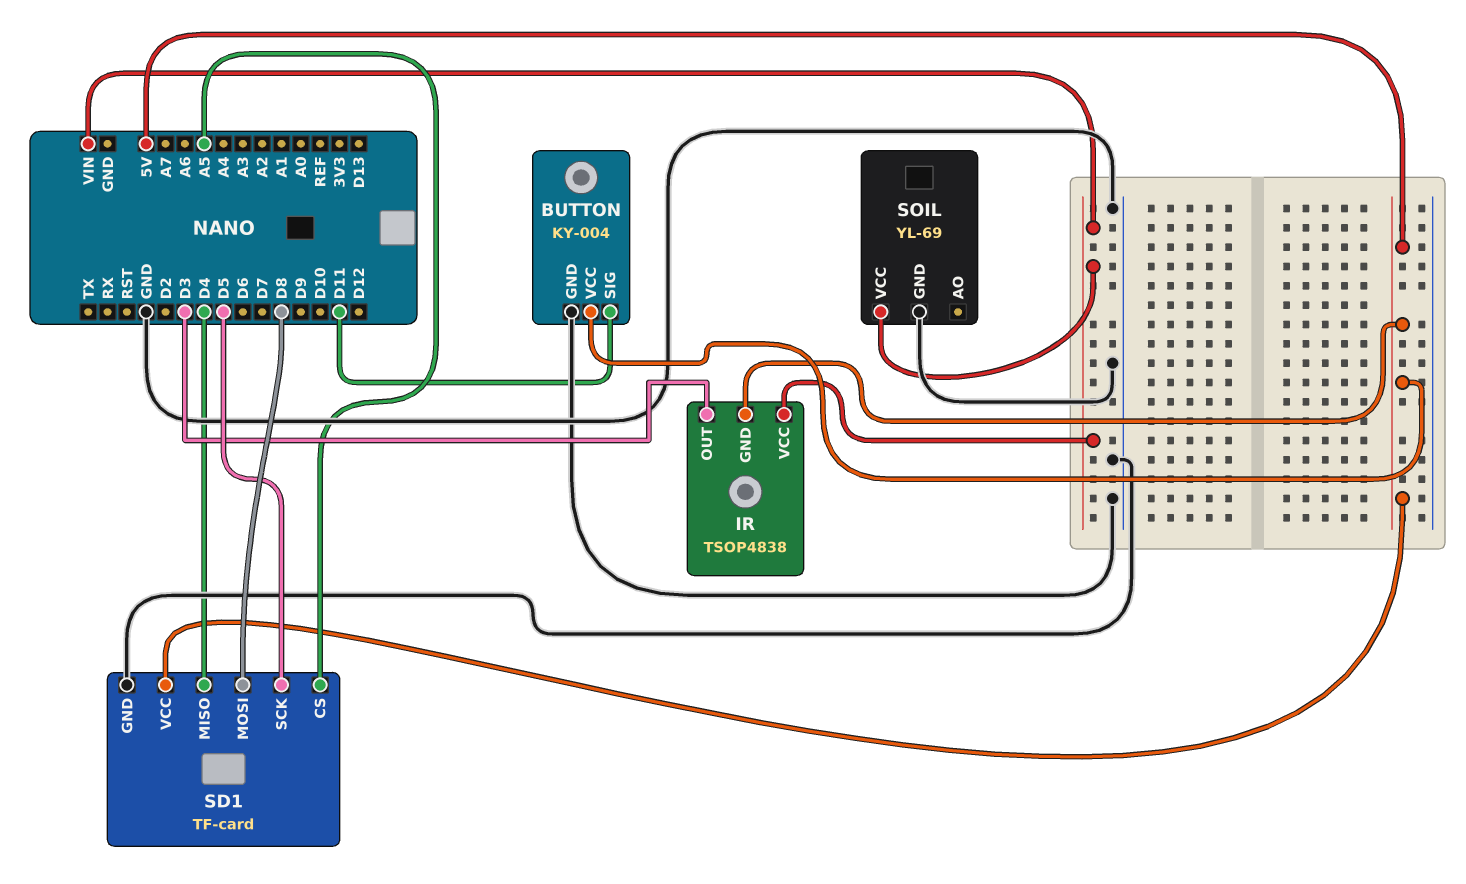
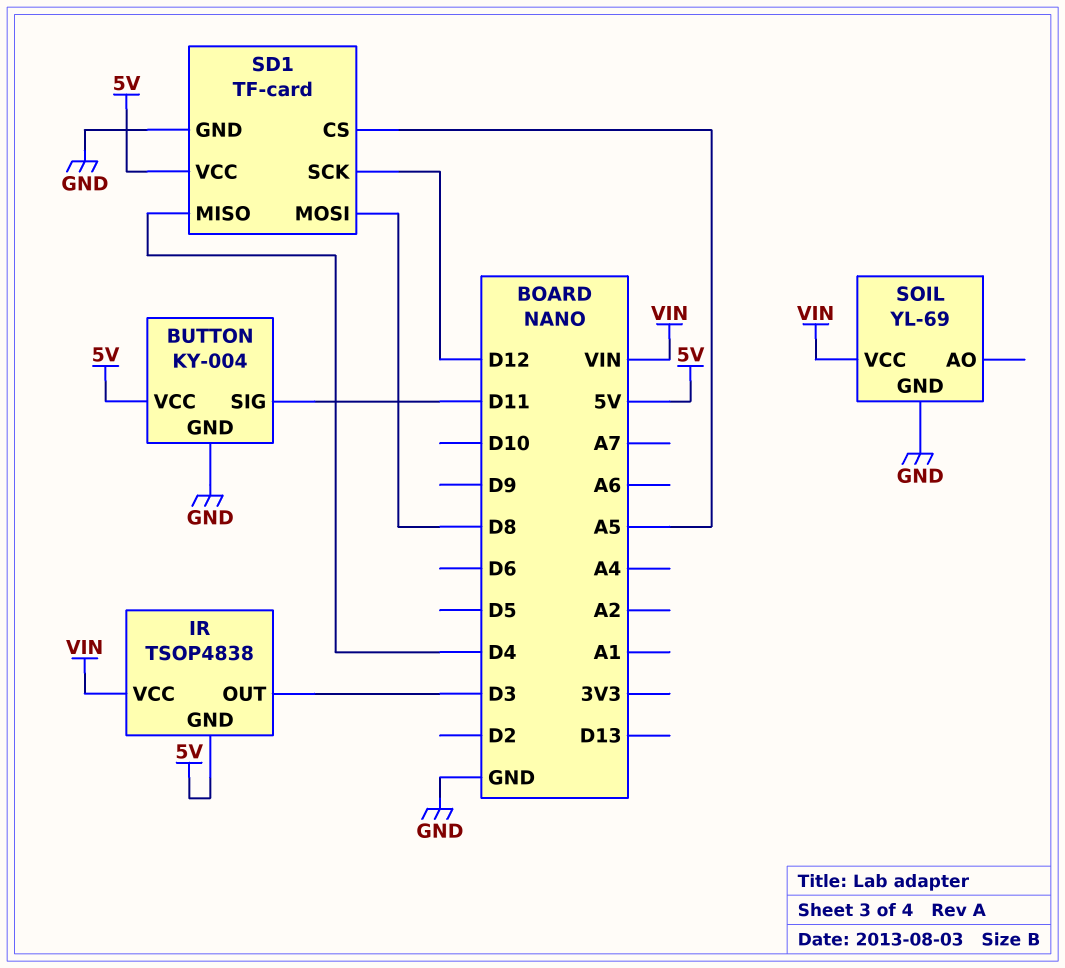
SD1 pin SCK: D5 -> D12

